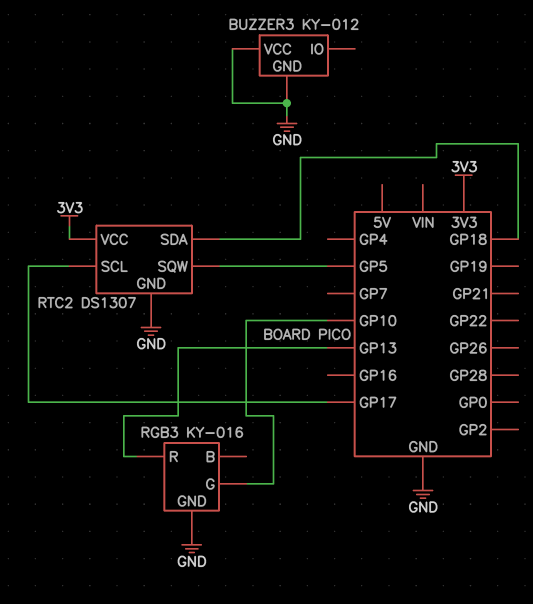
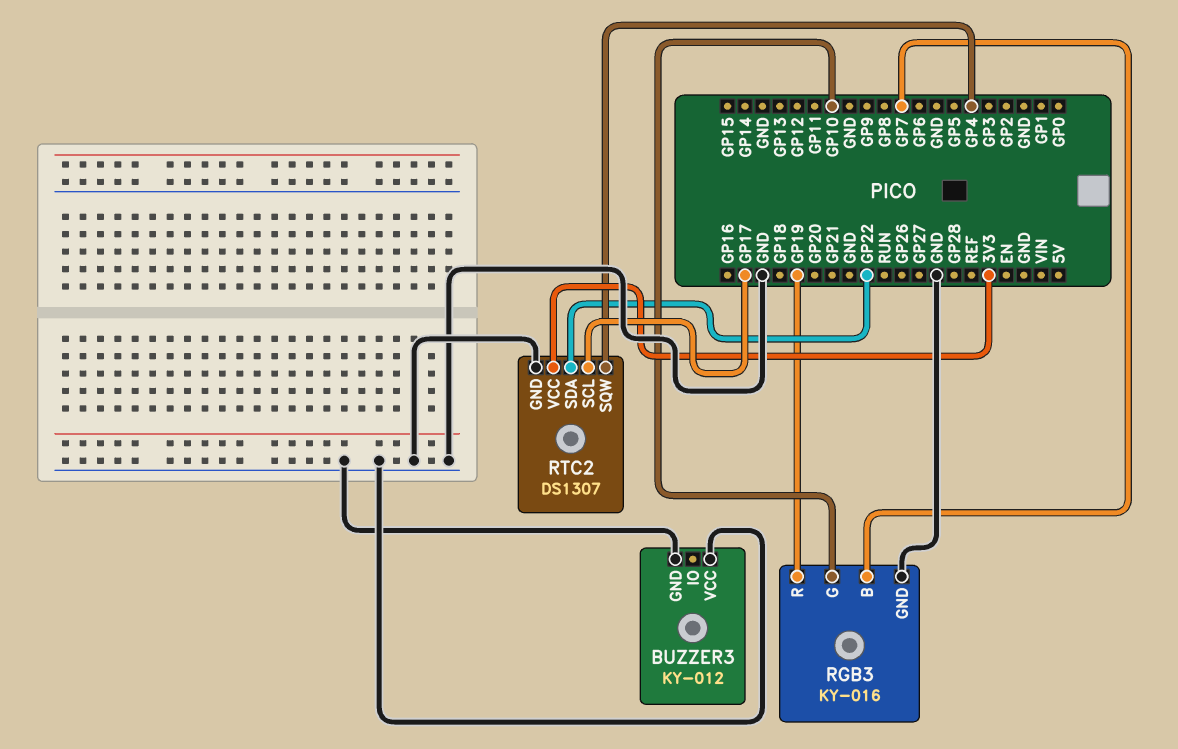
RGB3 pin B: none -> GP7
RGB3 pin R: GP13 -> GP19
RTC2 pin SDA: GP18 -> GP22
RTC2 pin SQW: GP5 -> GP4

